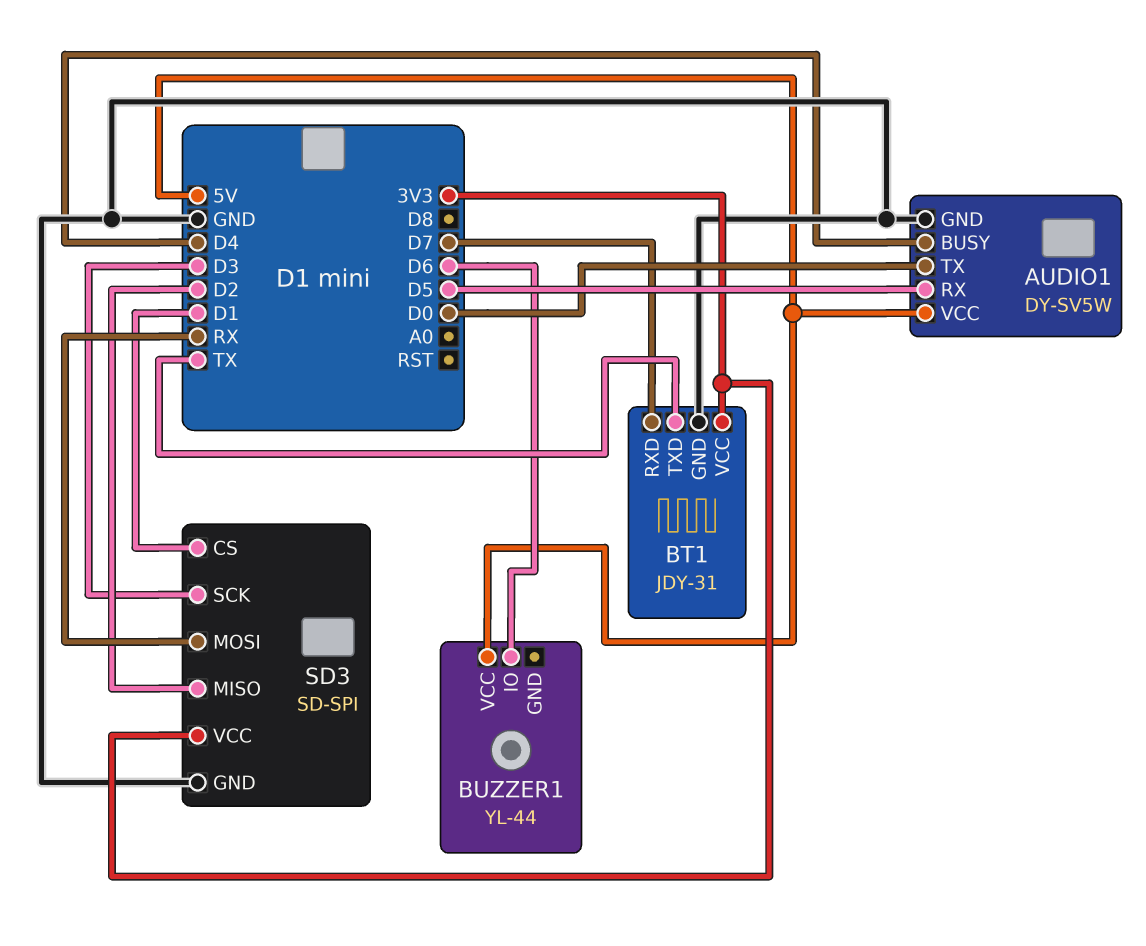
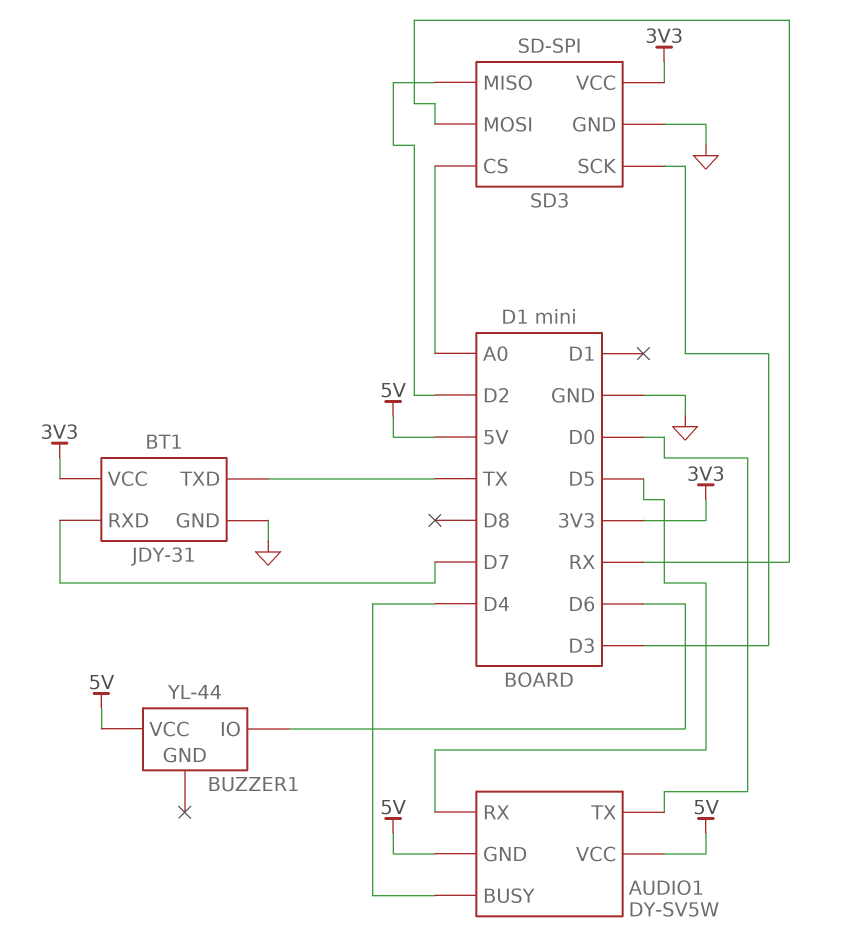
AUDIO1 pin GND: GND -> 5V
SD3 pin CS: D1 -> A0

